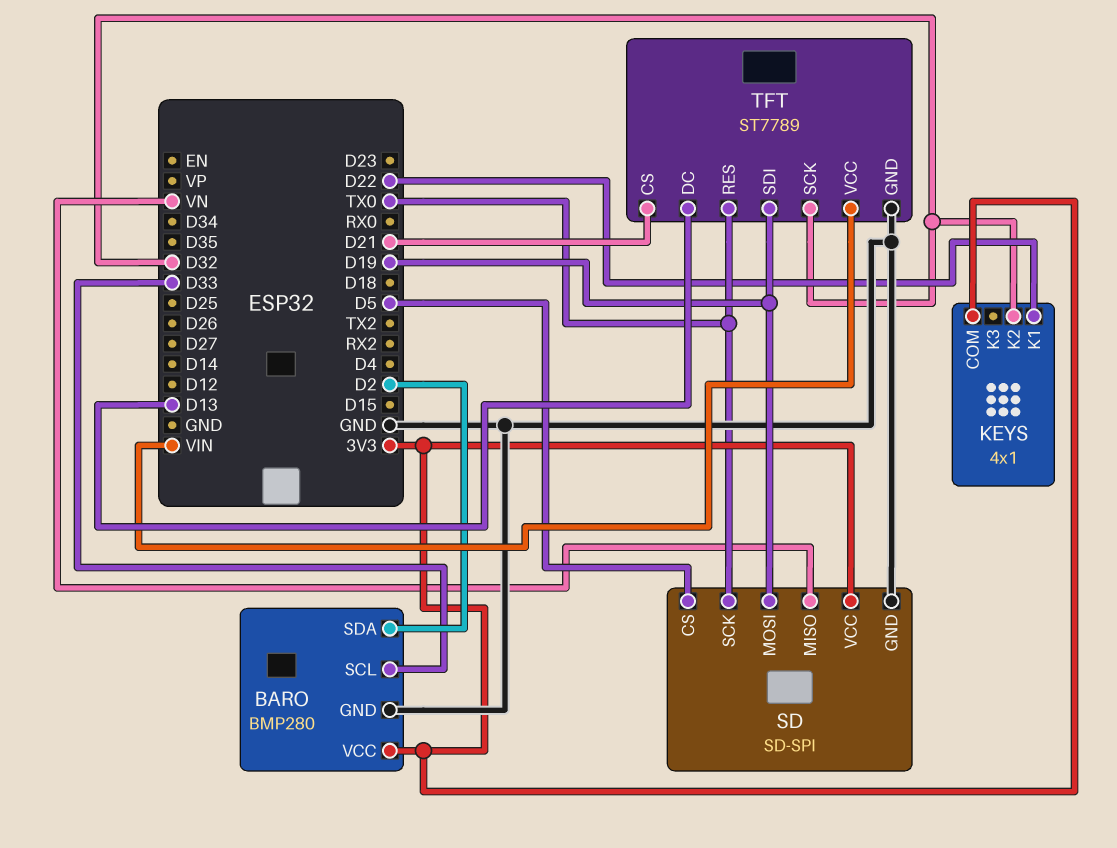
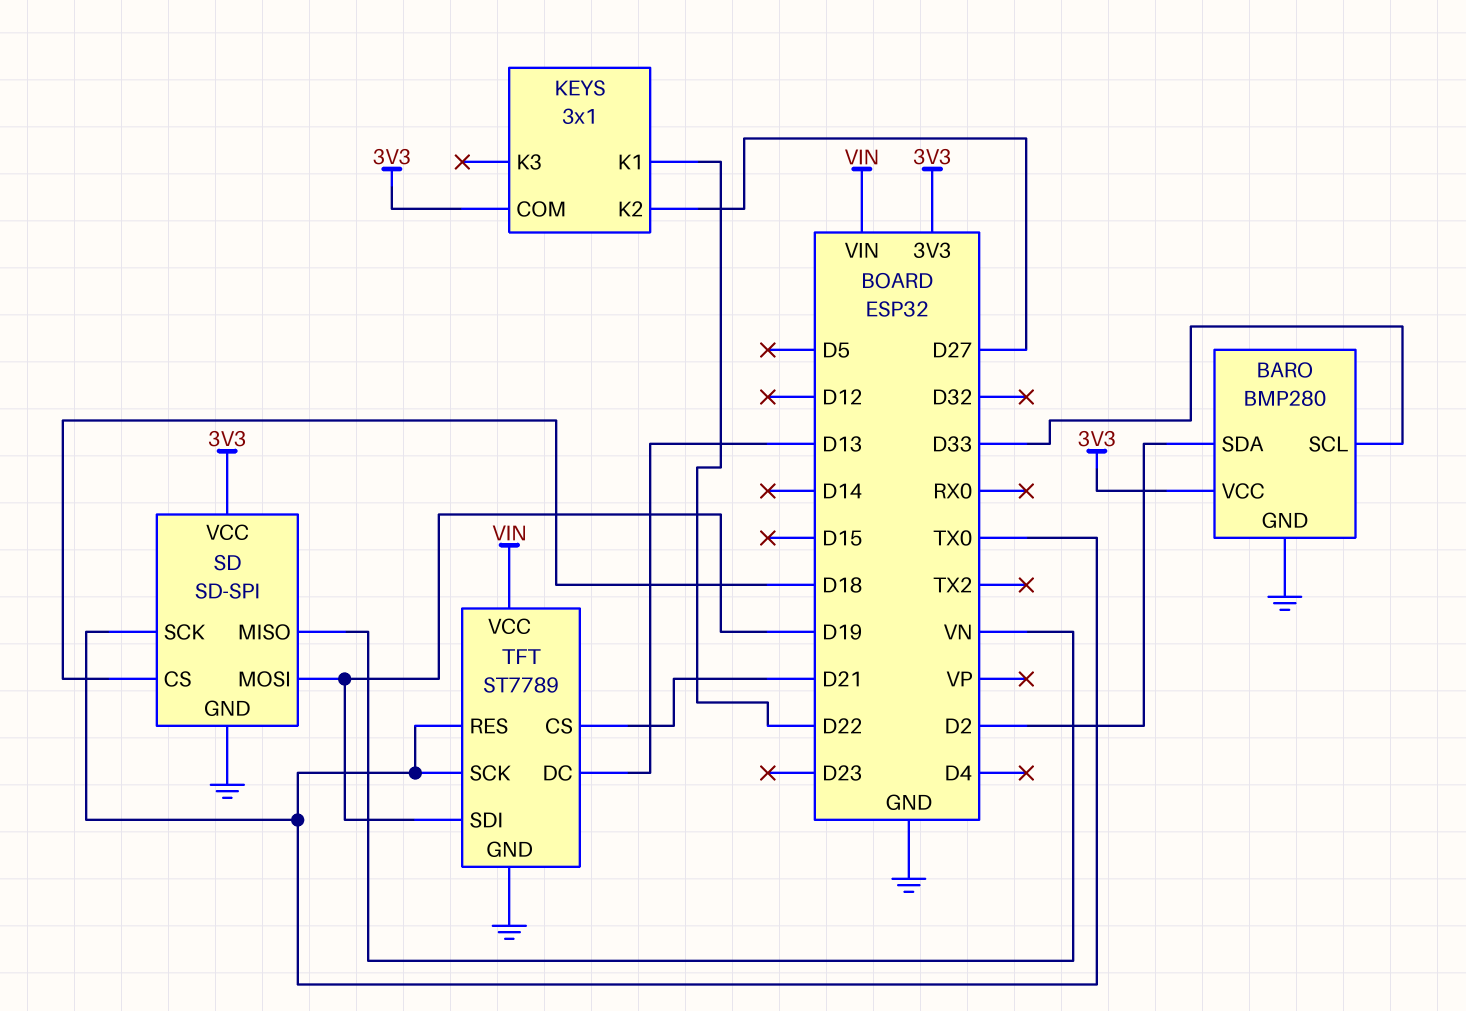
KEYS: 4x1 -> 3x1
KEYS pin K2: D32 -> D27
SD pin CS: D5 -> D18
TFT pin SCK: D32 -> TX0

